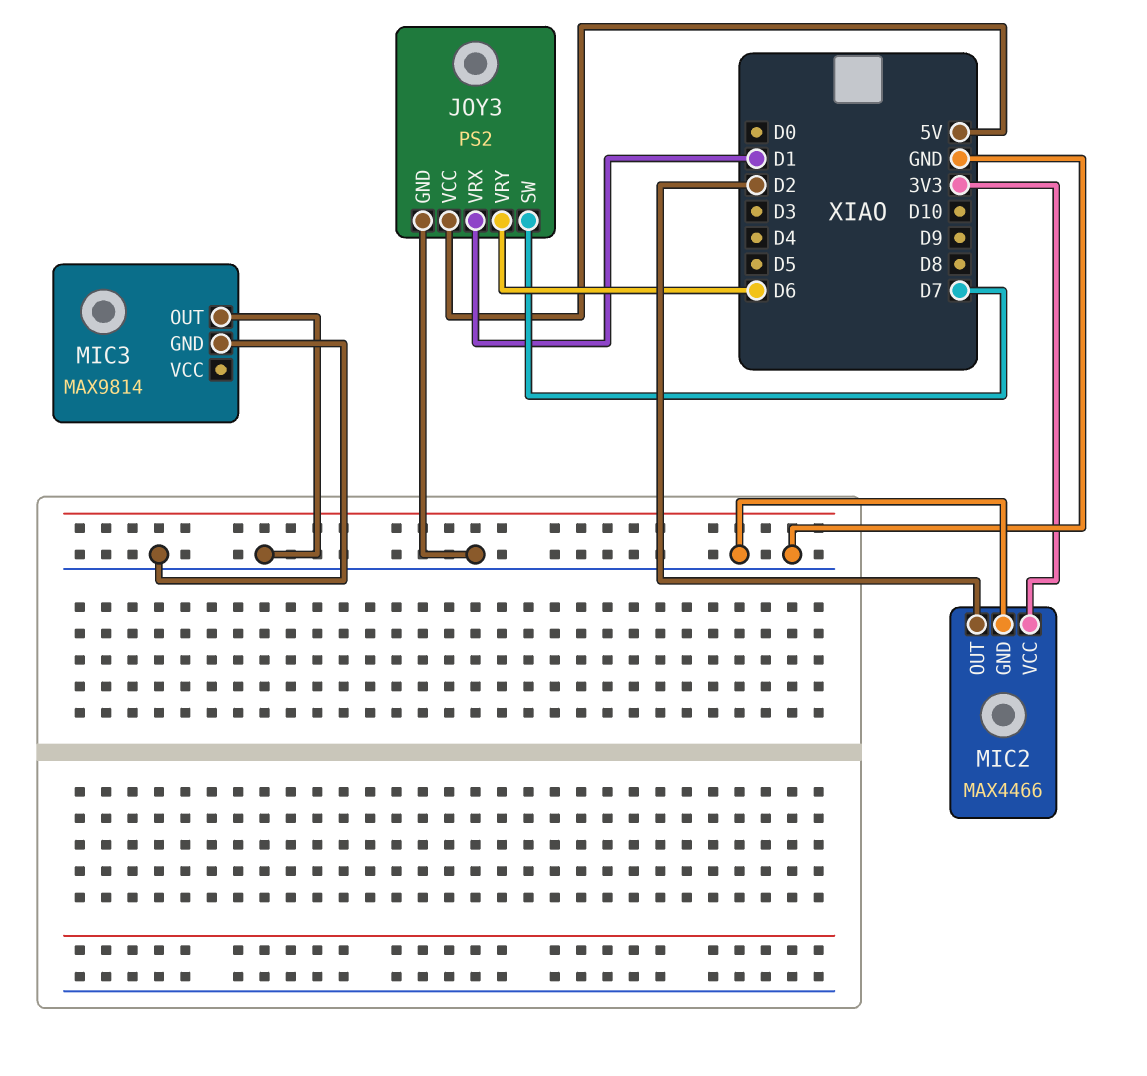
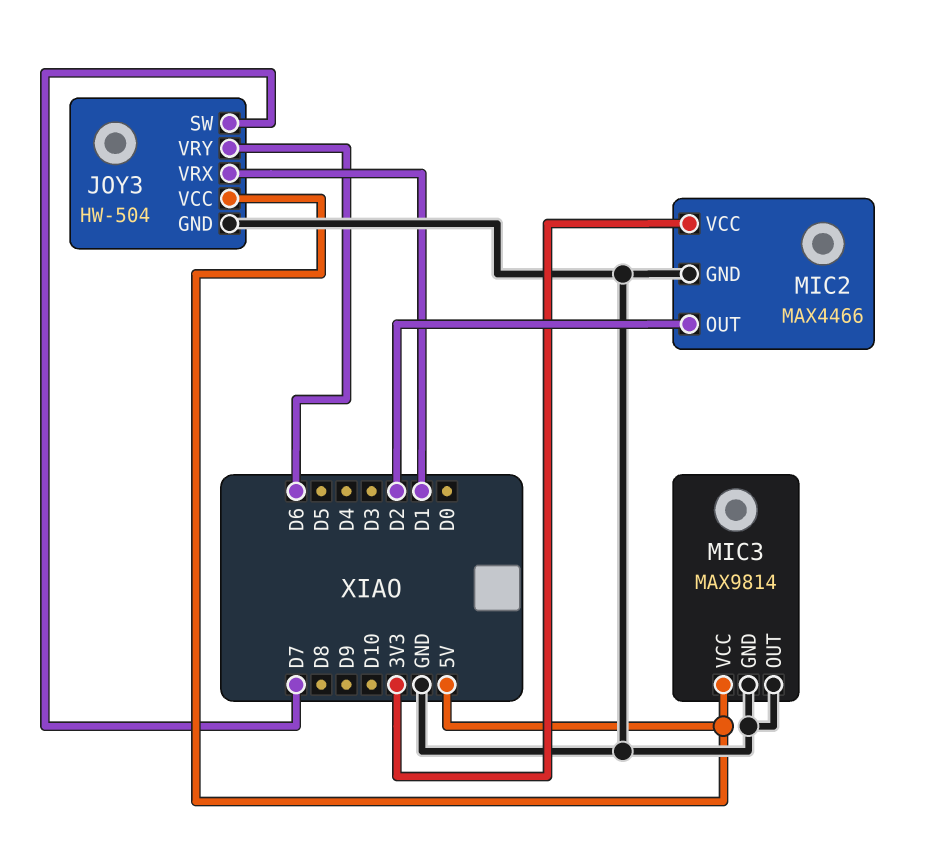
JOY3: PS2 -> HW-504
MIC3 pin VCC: none -> 5V

